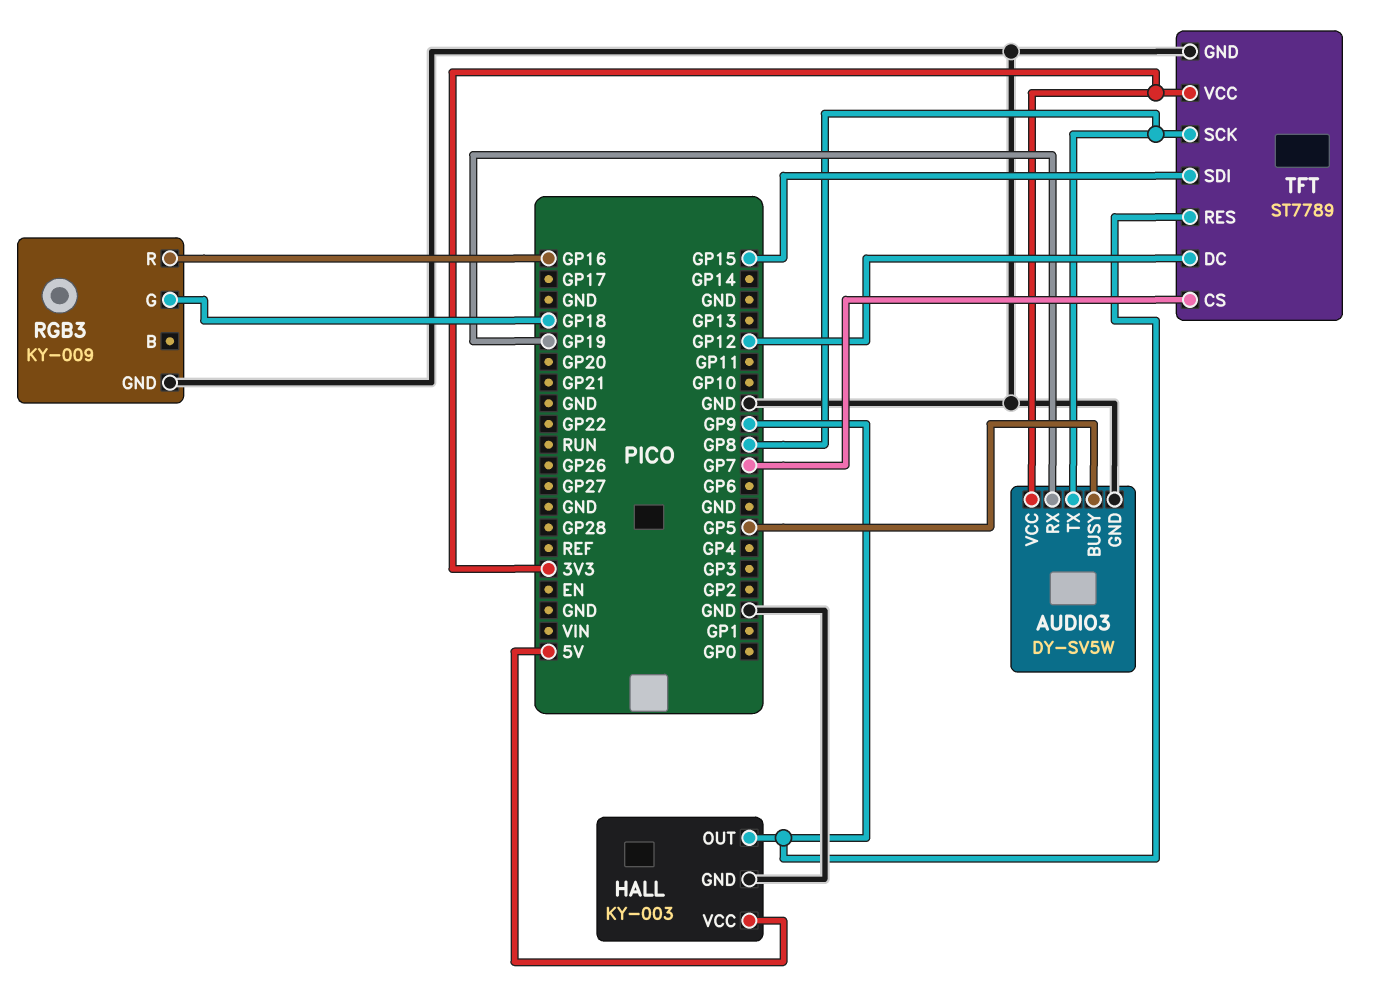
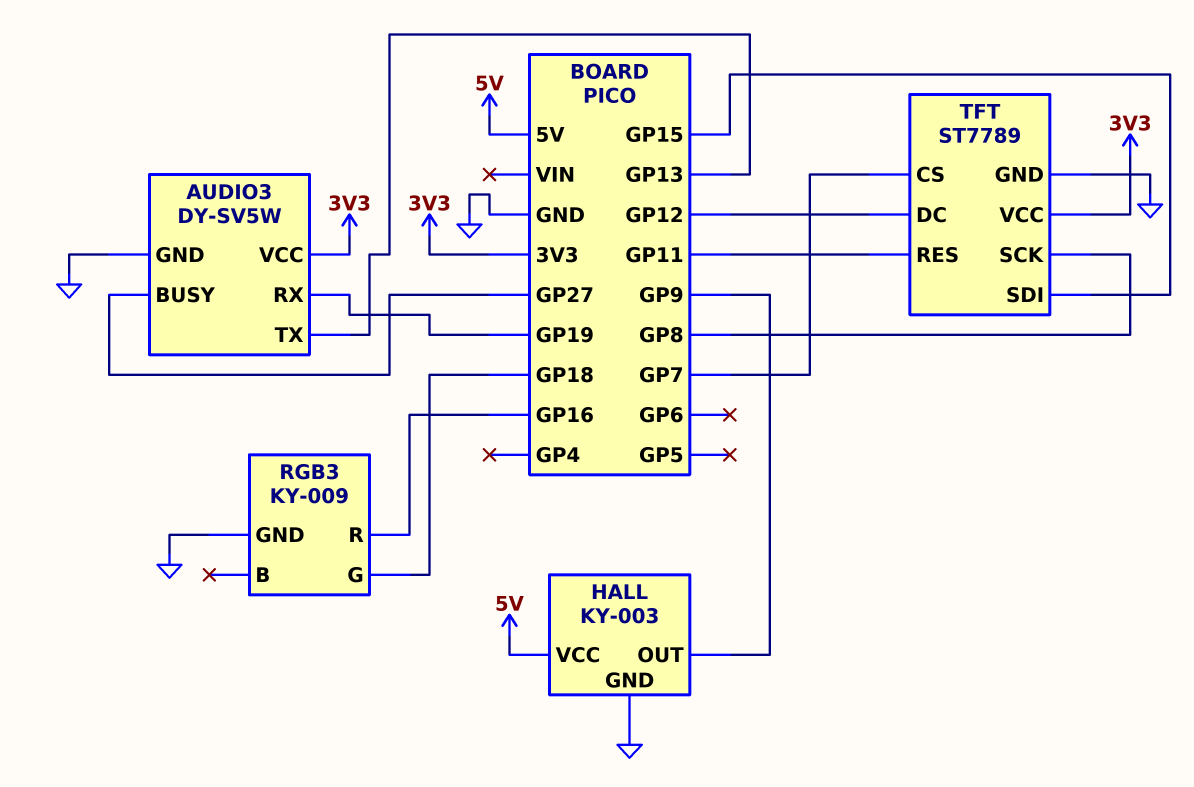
AUDIO3 pin BUSY: GP5 -> GP27
AUDIO3 pin TX: GP8 -> GP13
TFT pin RES: GP9 -> GP11

